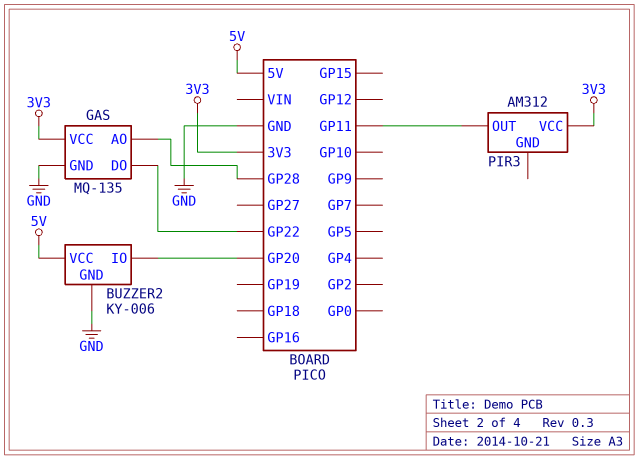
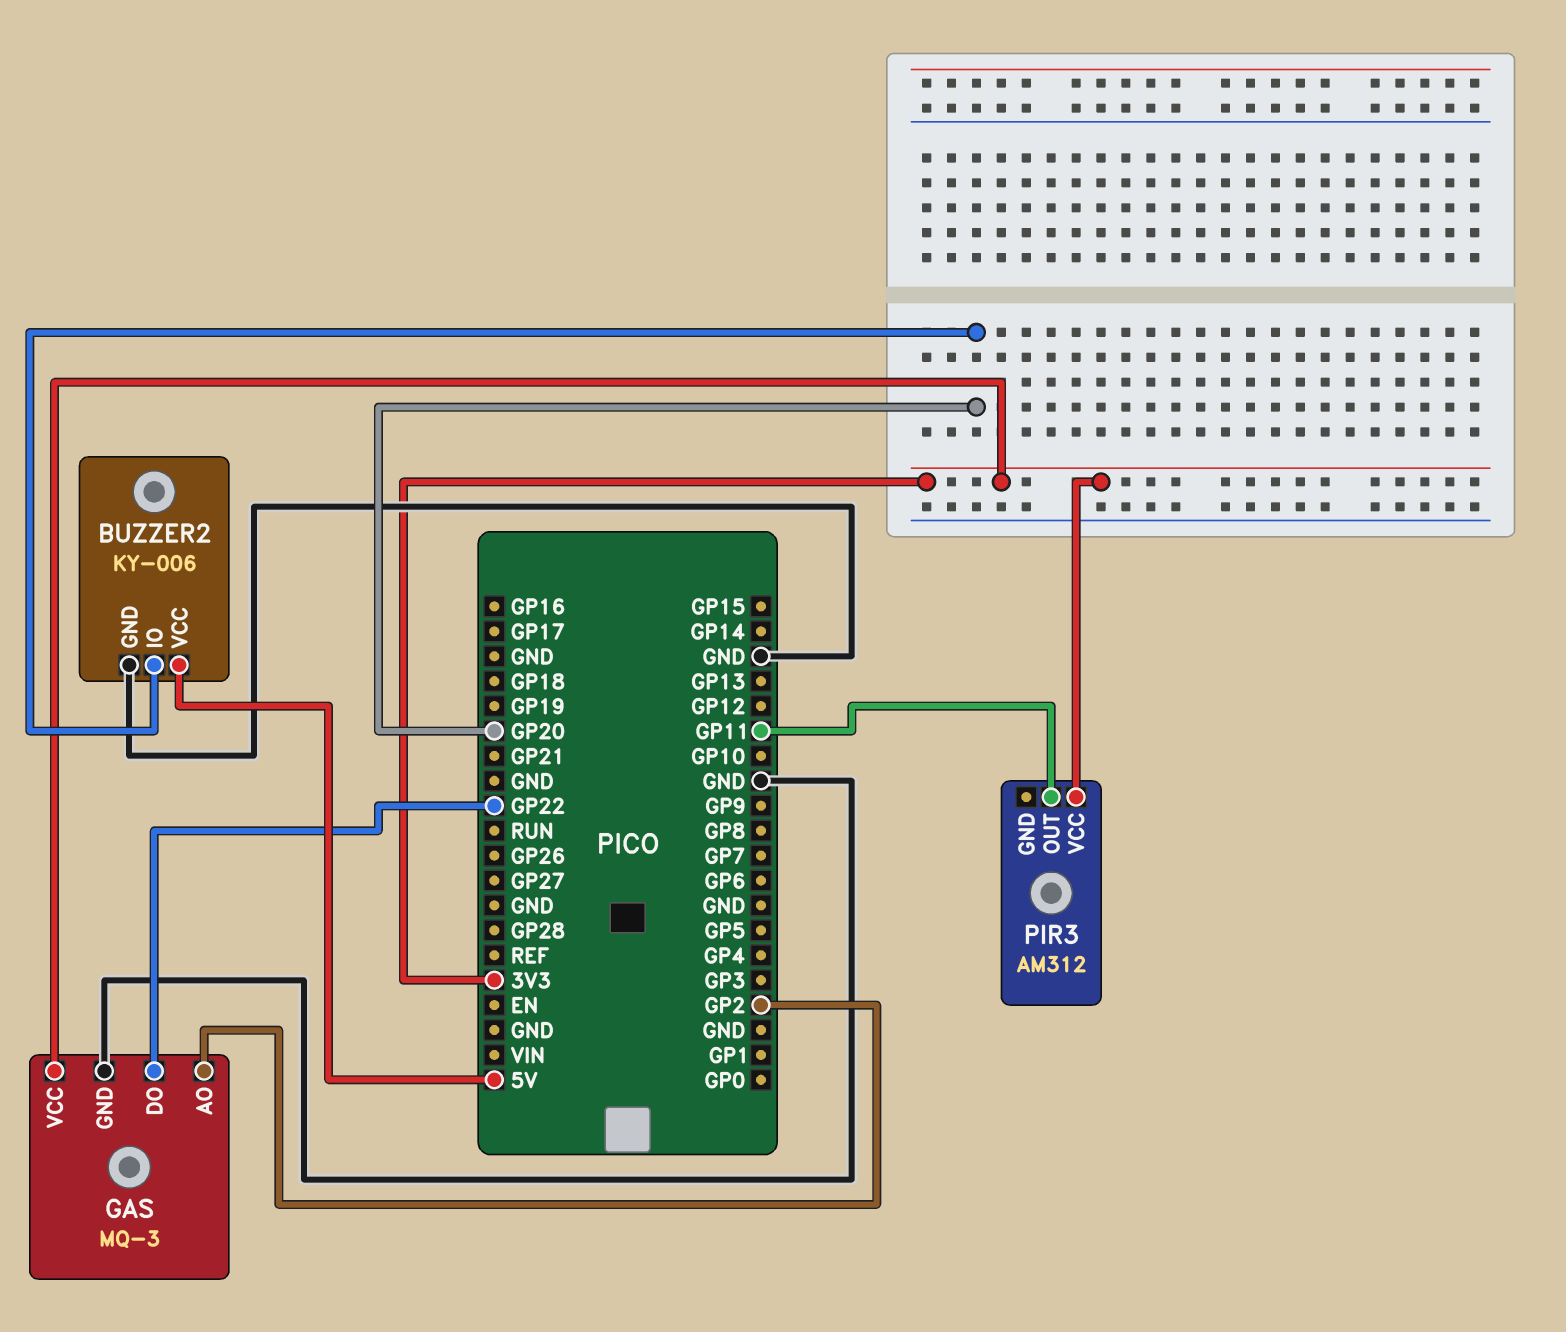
GAS: MQ-135 -> MQ-3
GAS pin AO: GP28 -> GP2

